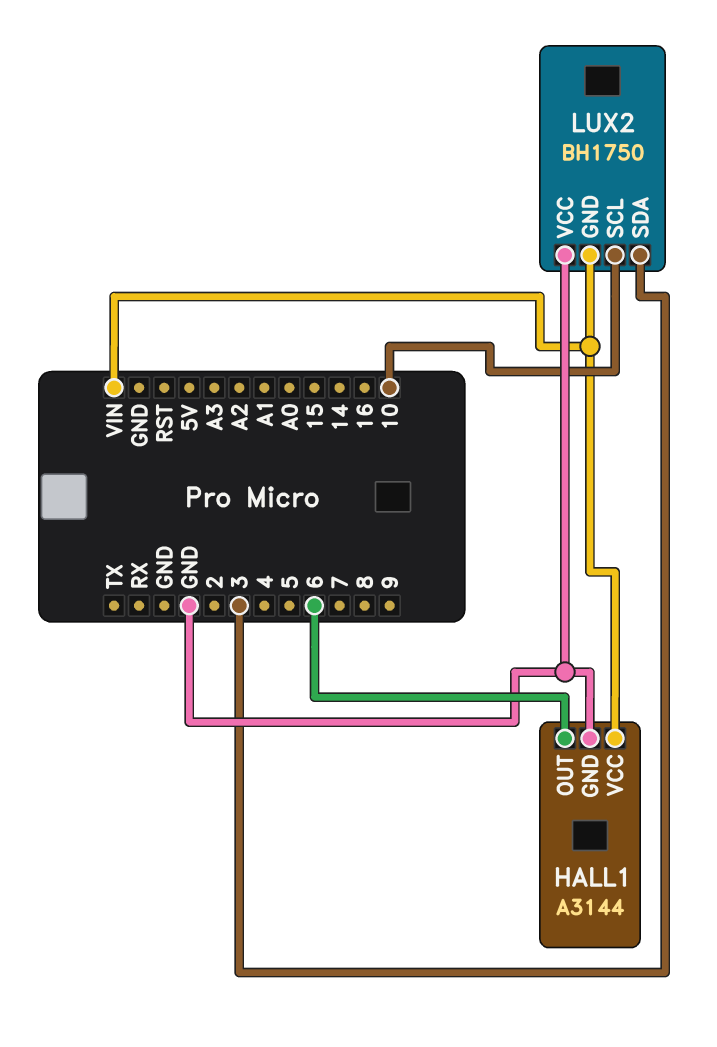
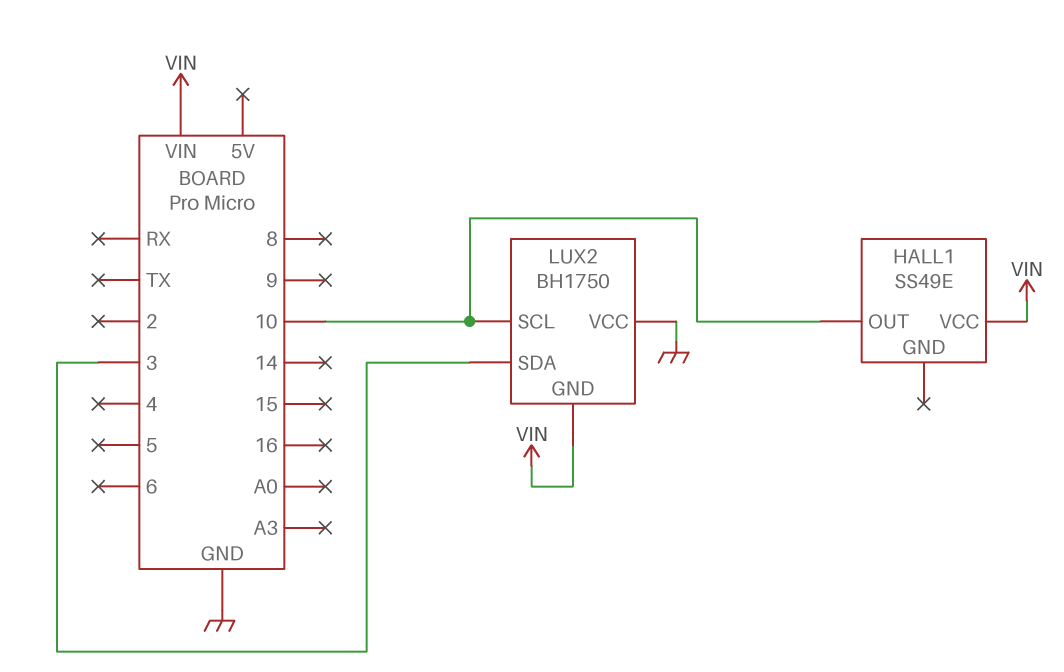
HALL1: A3144 -> SS49E
HALL1 pin GND: GND -> none
HALL1 pin OUT: 6 -> 10

